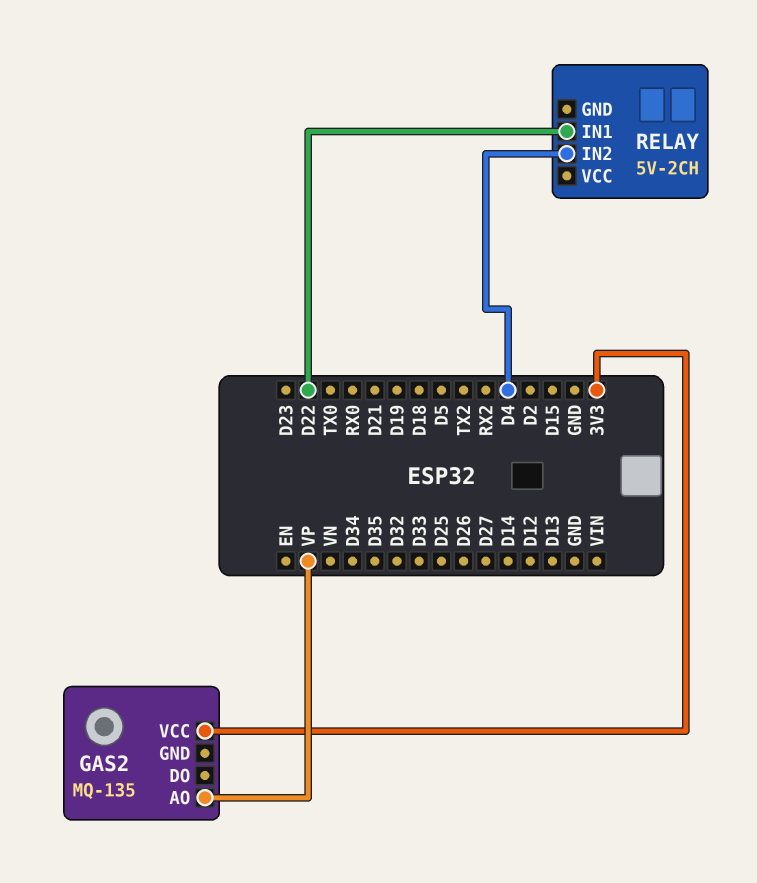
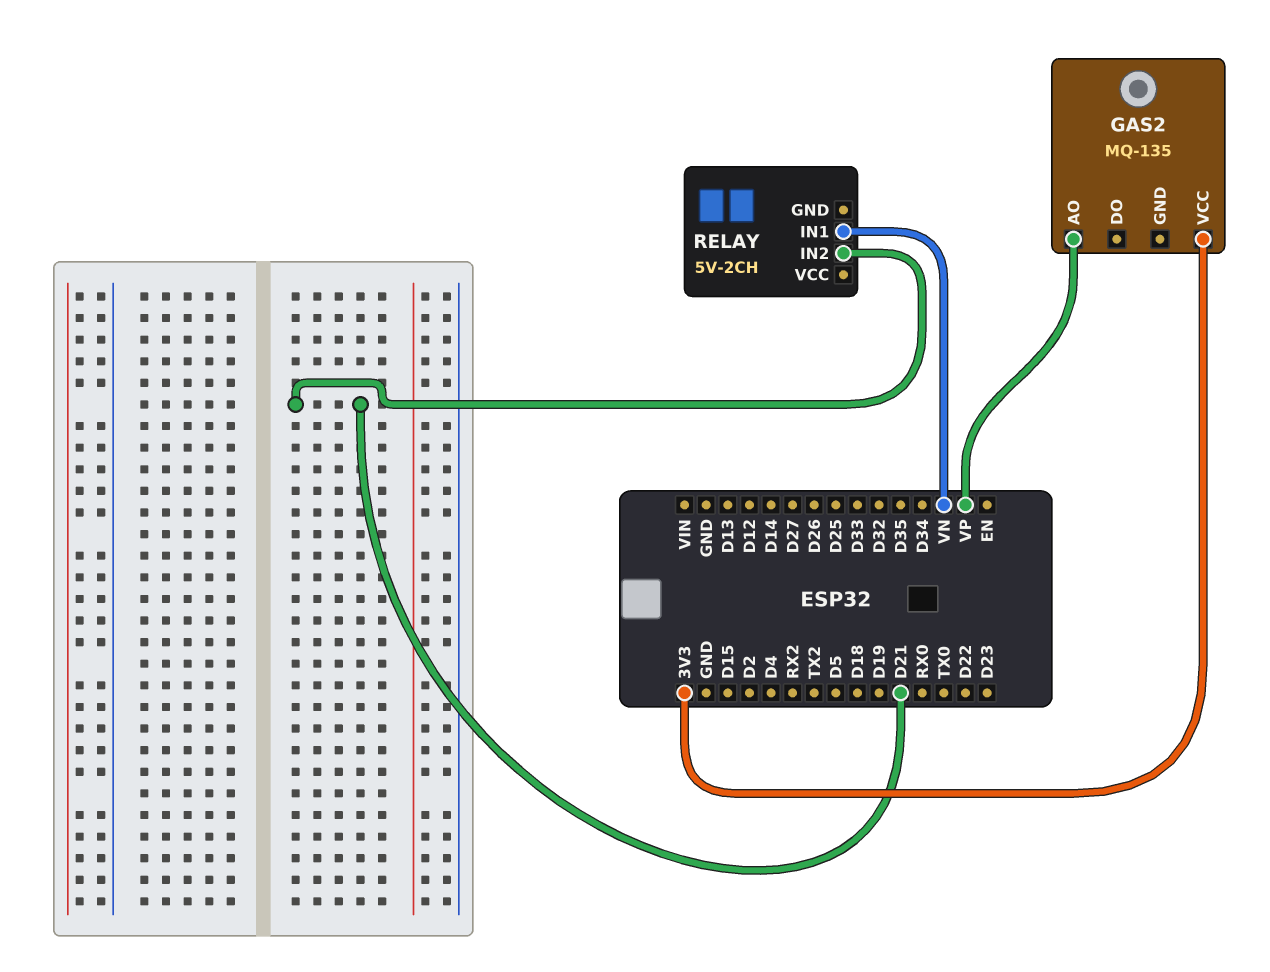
RELAY pin IN1: D22 -> VN
RELAY pin IN2: D4 -> D21

